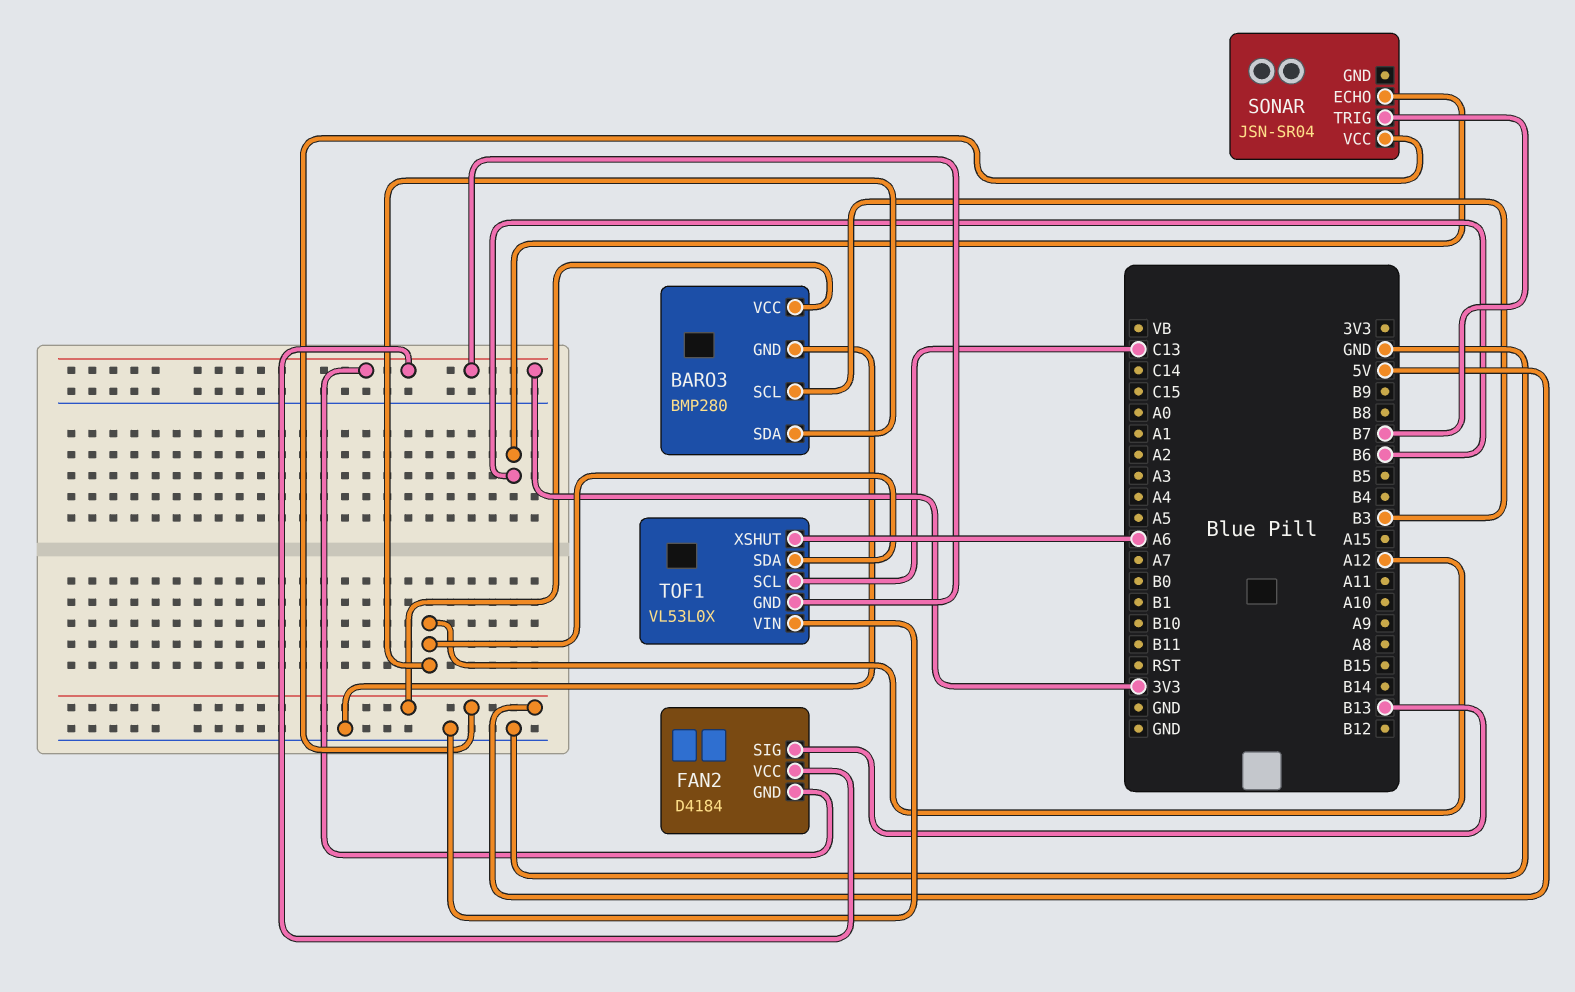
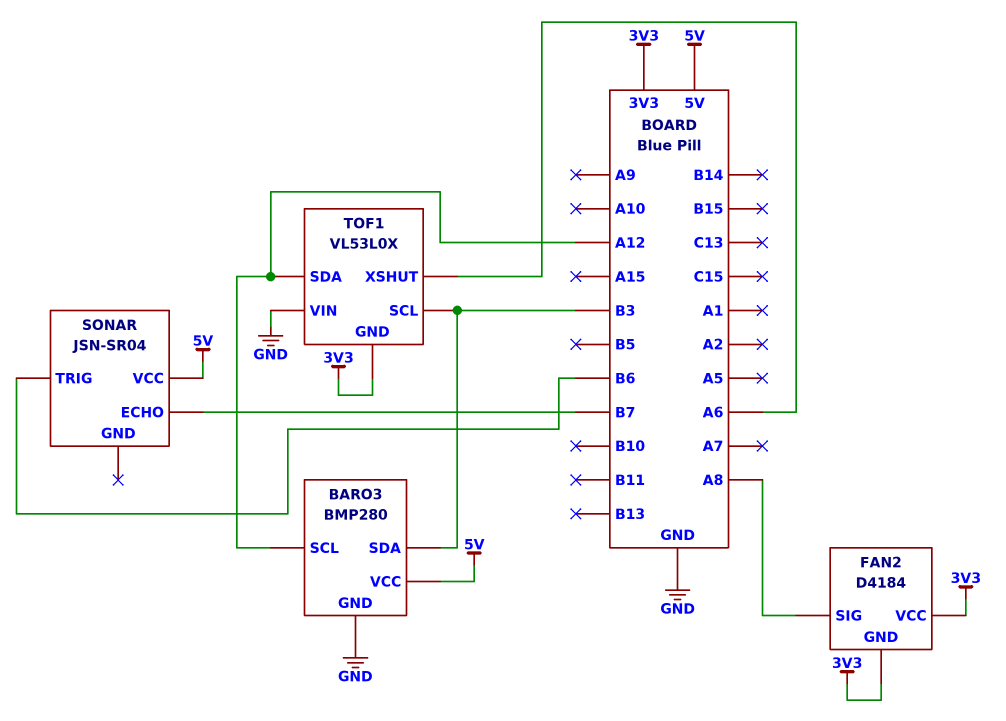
BARO3 pin SCL: B3 -> A12
BARO3 pin SDA: A12 -> B3
FAN2 pin SIG: B13 -> A8
SONAR pin ECHO: B6 -> B7
SONAR pin TRIG: B7 -> B6
TOF1 pin SCL: C13 -> B3

